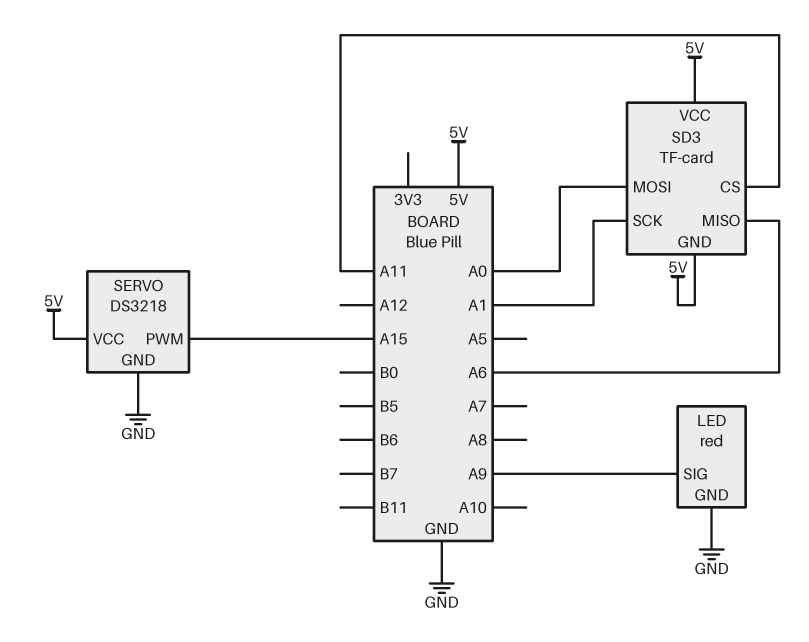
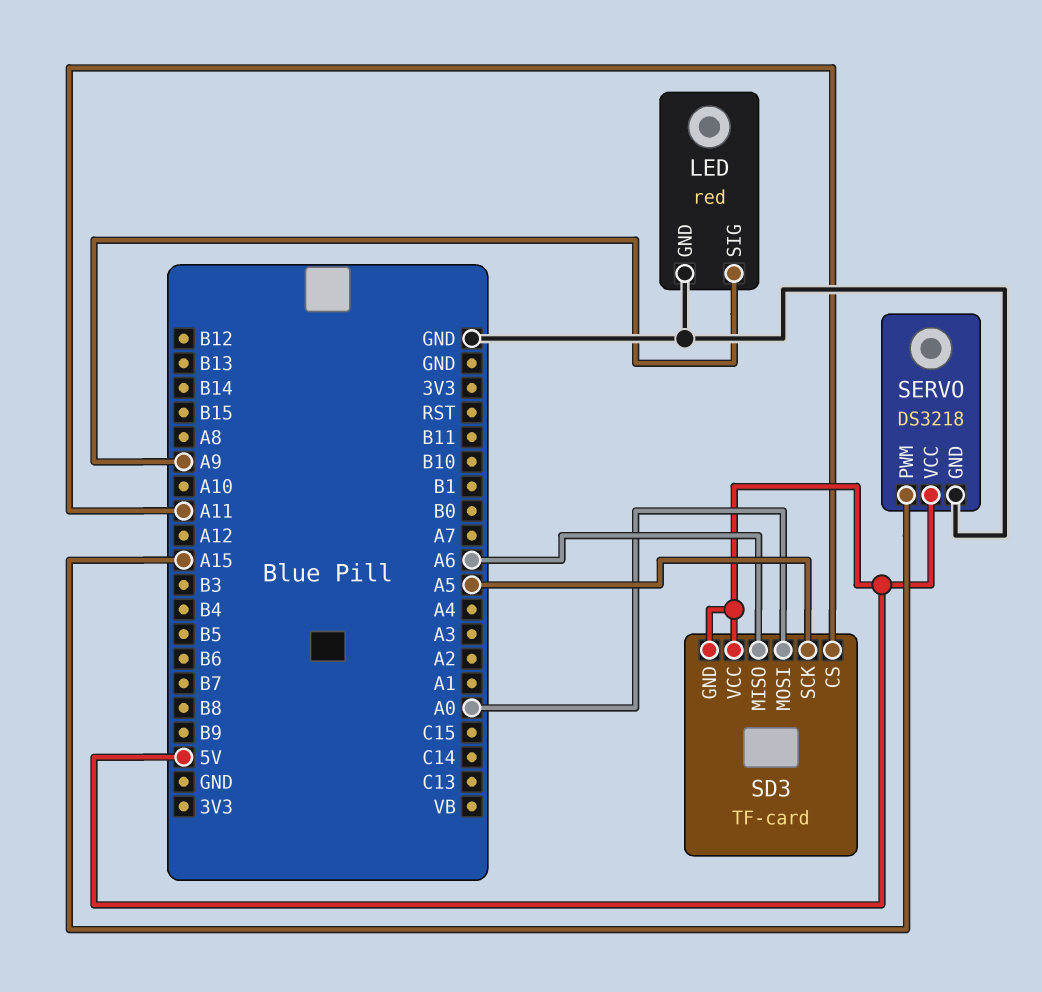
SD3 pin SCK: A1 -> A5

